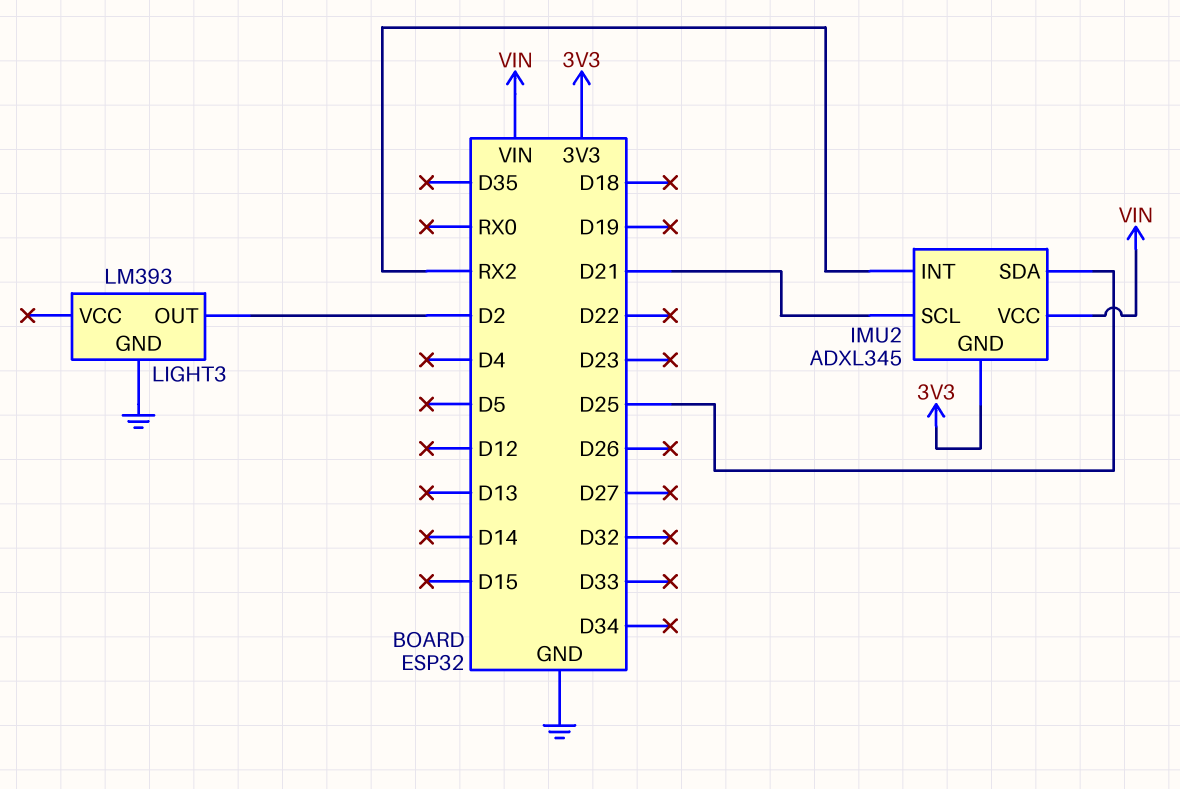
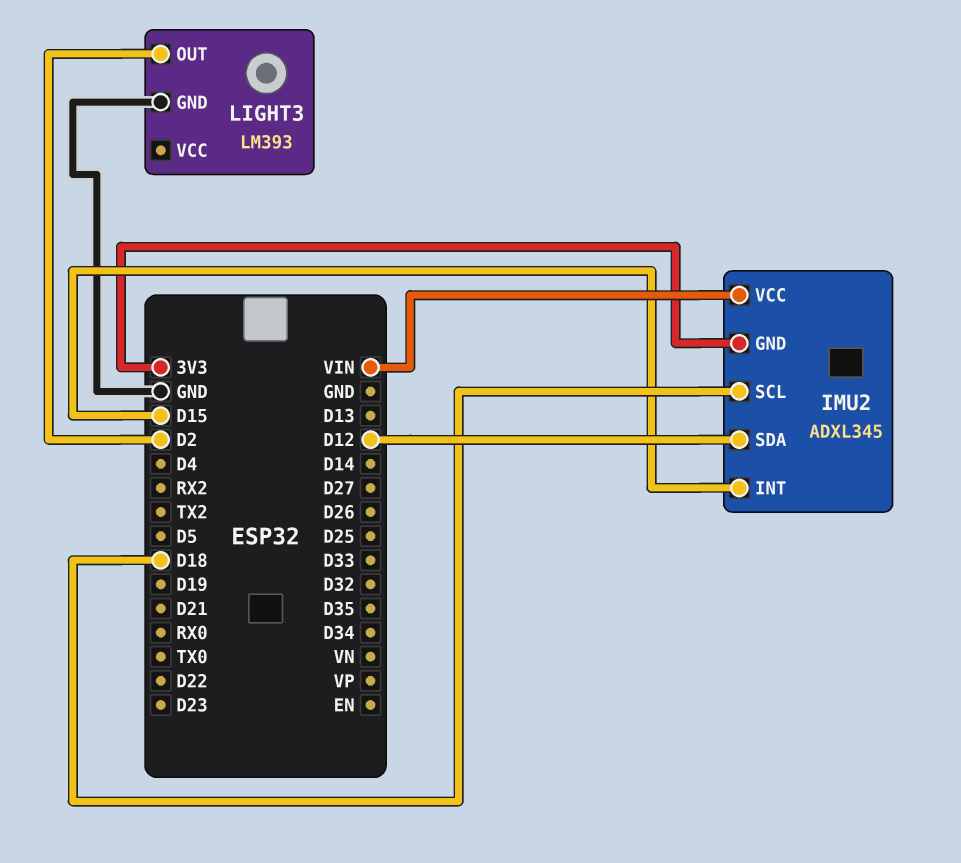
IMU2 pin INT: RX2 -> D15
IMU2 pin SCL: D21 -> D18
IMU2 pin SDA: D25 -> D12

